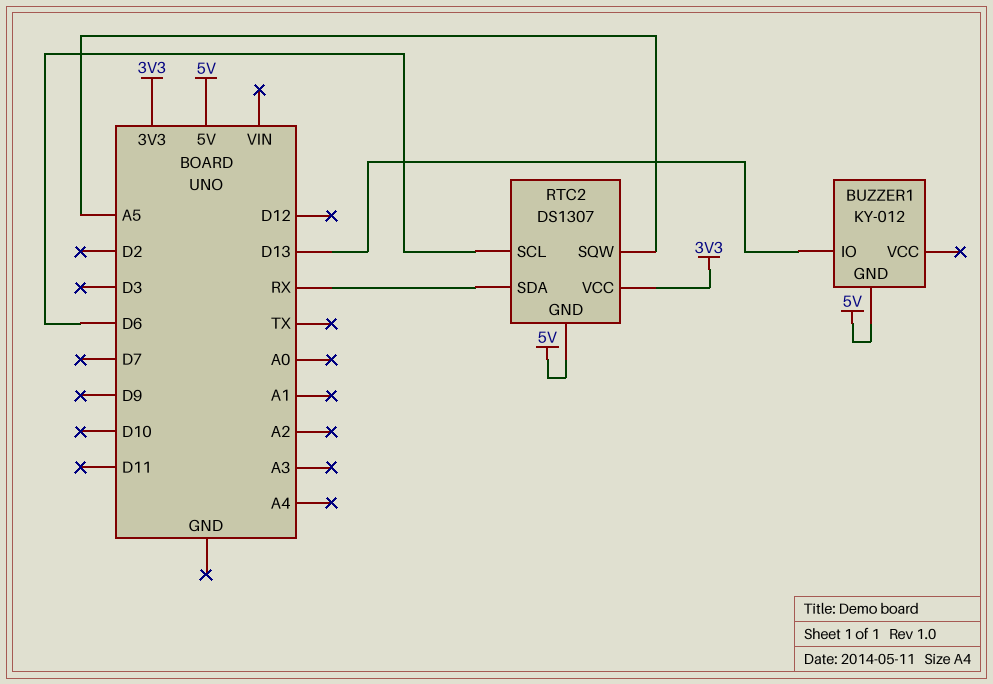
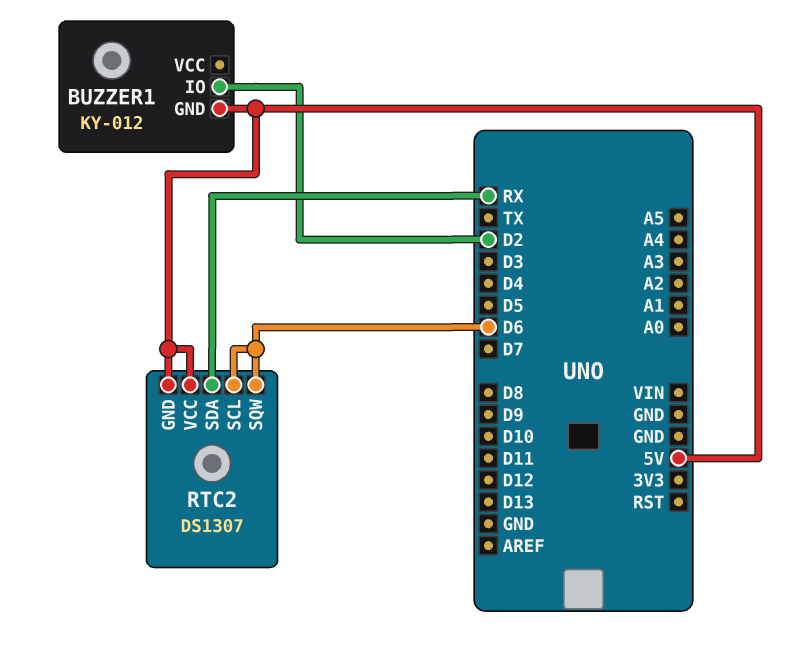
BUZZER1 pin IO: D13 -> D2
RTC2 pin SQW: A5 -> D6
RTC2 pin VCC: 3V3 -> 5V

